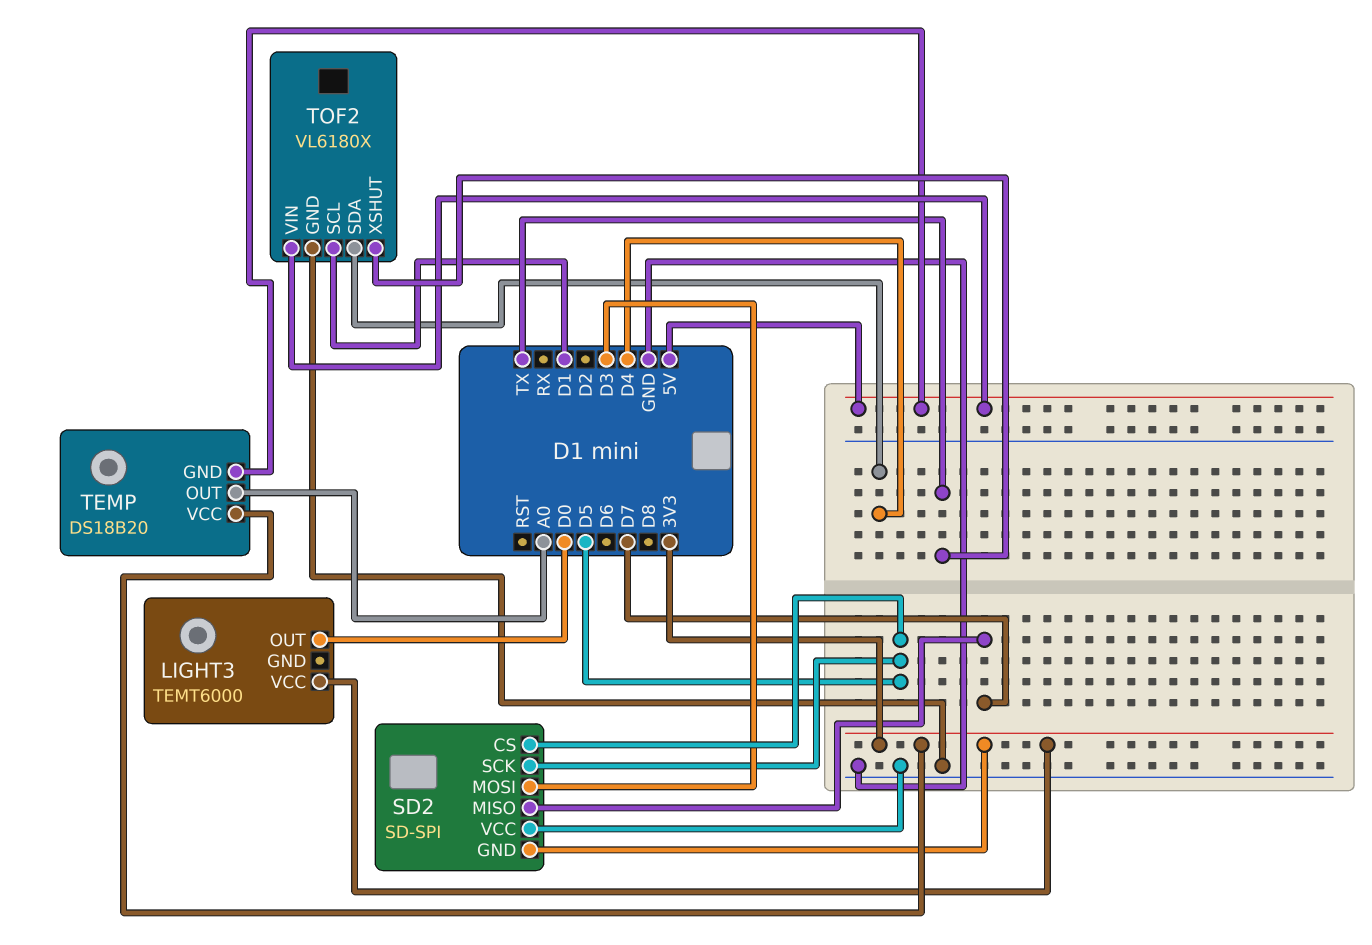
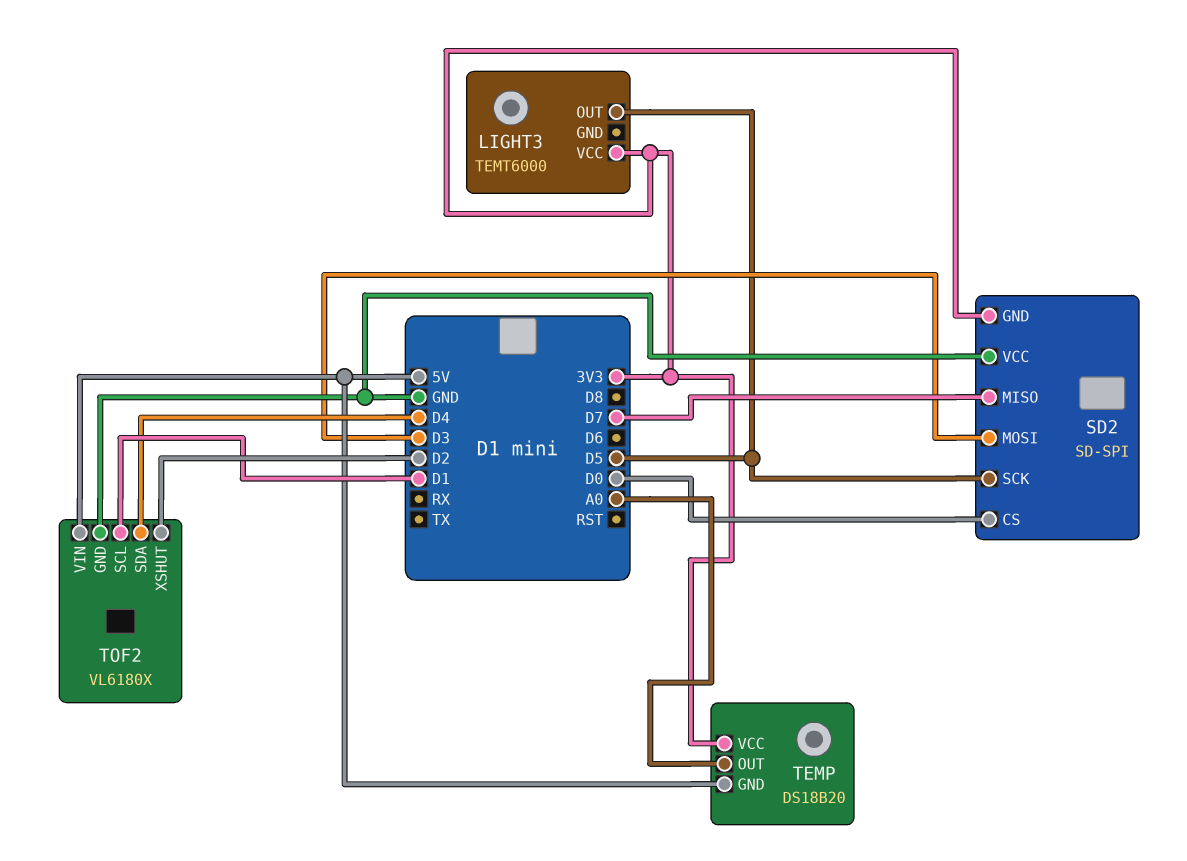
LIGHT3 pin OUT: D0 -> D5
SD2 pin CS: D5 -> D0
TOF2 pin XSHUT: TX -> D2

